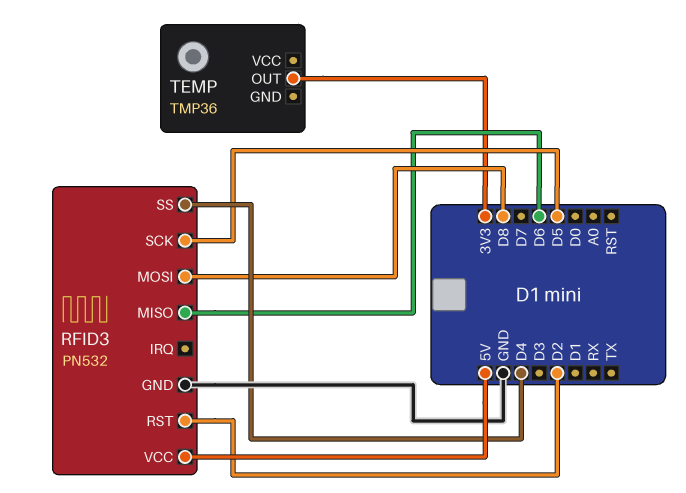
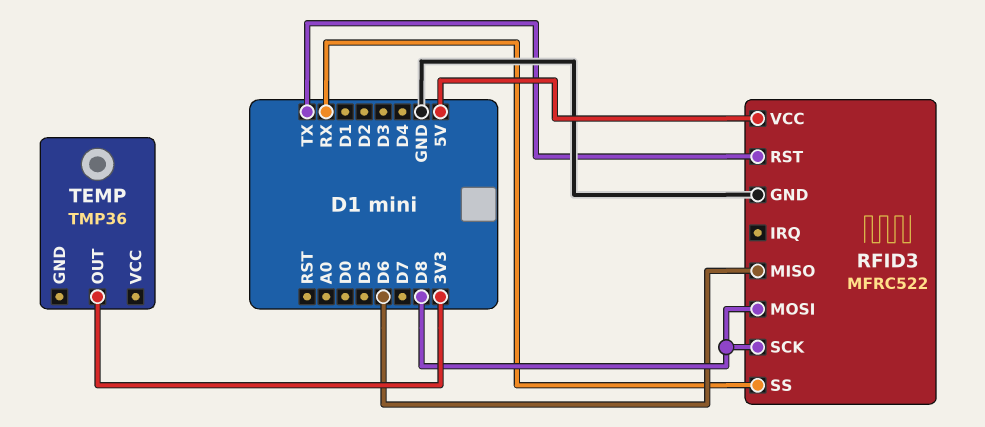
RFID3: PN532 -> MFRC522
RFID3 pin RST: D2 -> TX
RFID3 pin SCK: D5 -> D8
RFID3 pin SS: D4 -> RX

